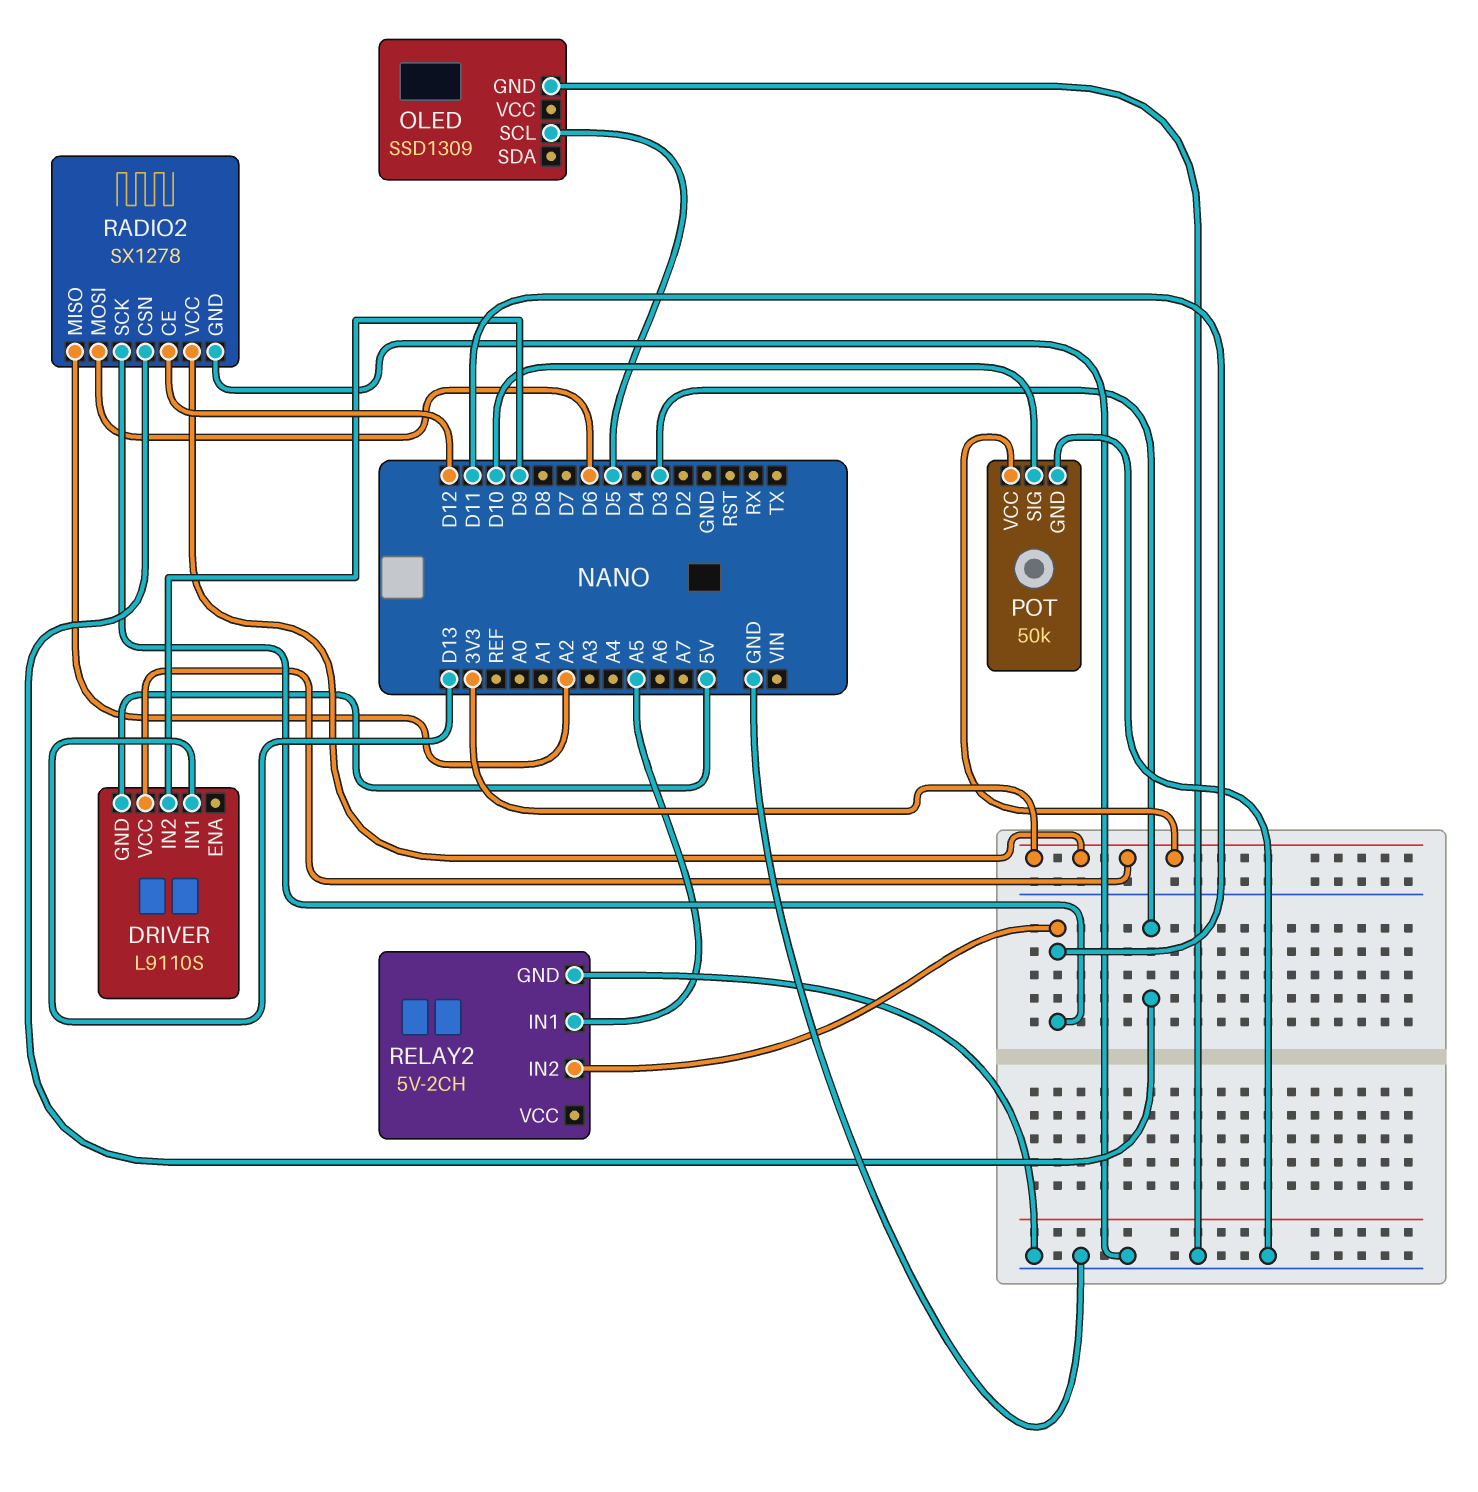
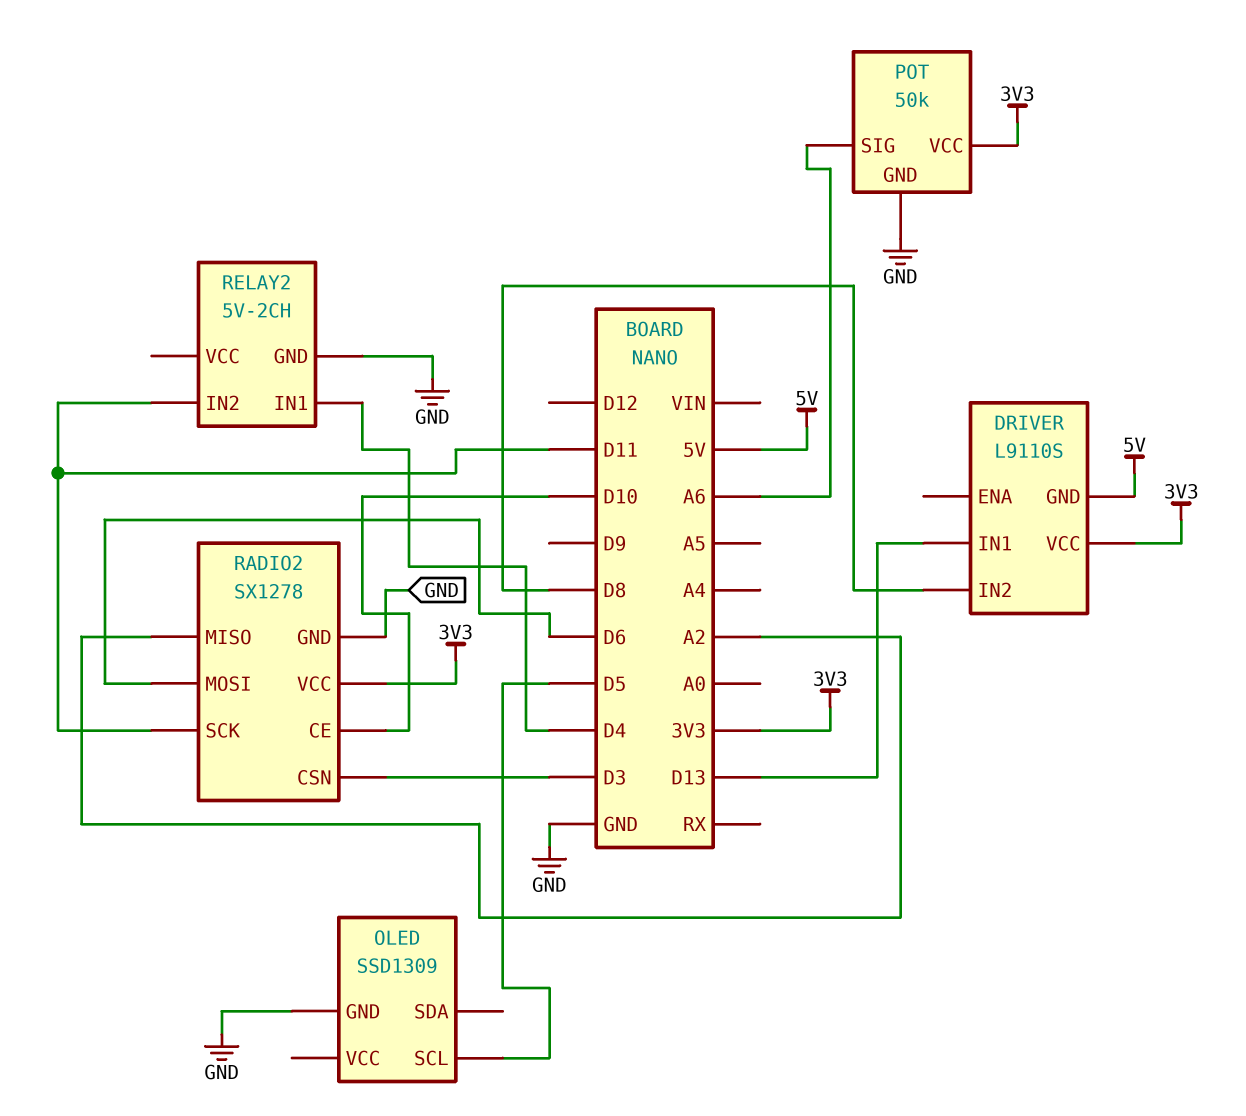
DRIVER pin IN2: D9 -> D8
POT pin SIG: D10 -> A6
RADIO2 pin CE: D12 -> D10
RELAY2 pin IN1: A5 -> D4

